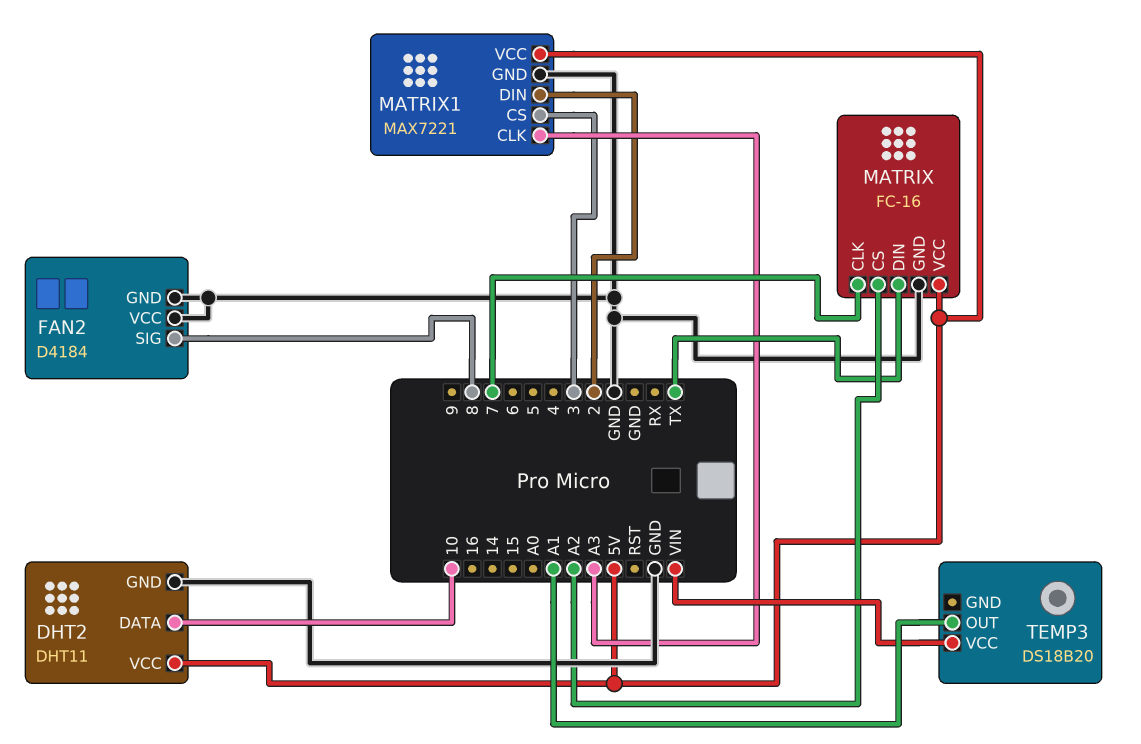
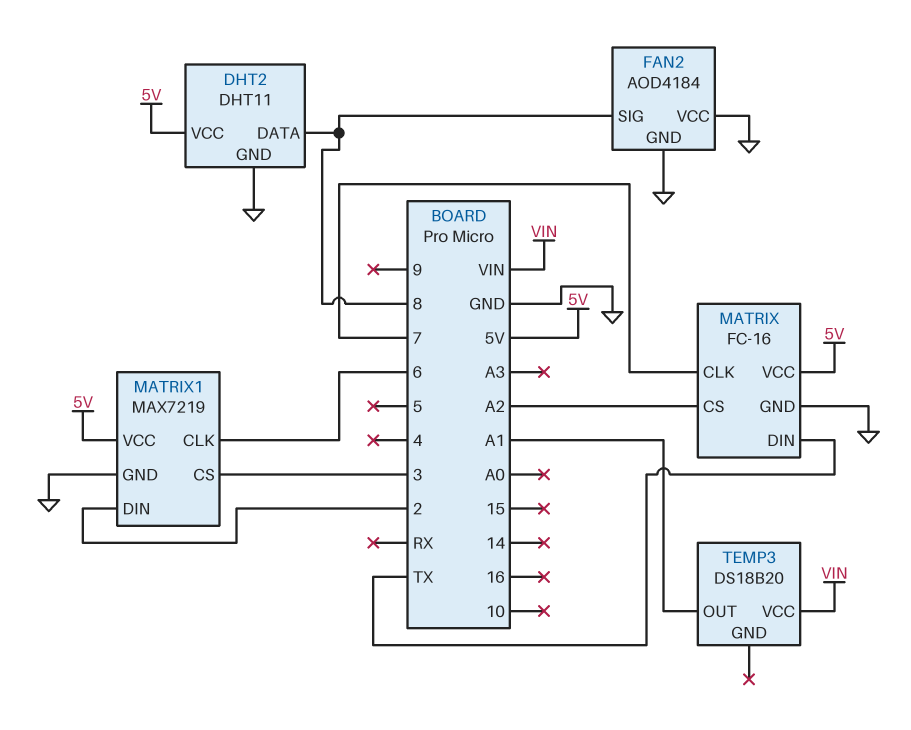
DHT2 pin DATA: 10 -> 8
FAN2: D4184 -> AOD4184
MATRIX1: MAX7221 -> MAX7219
MATRIX1 pin CLK: A3 -> 6

